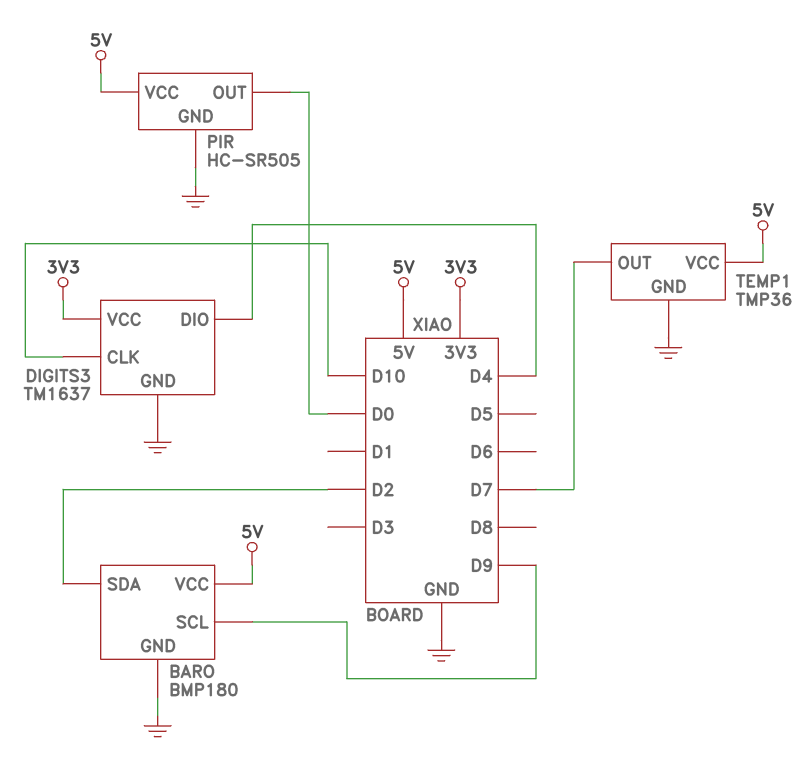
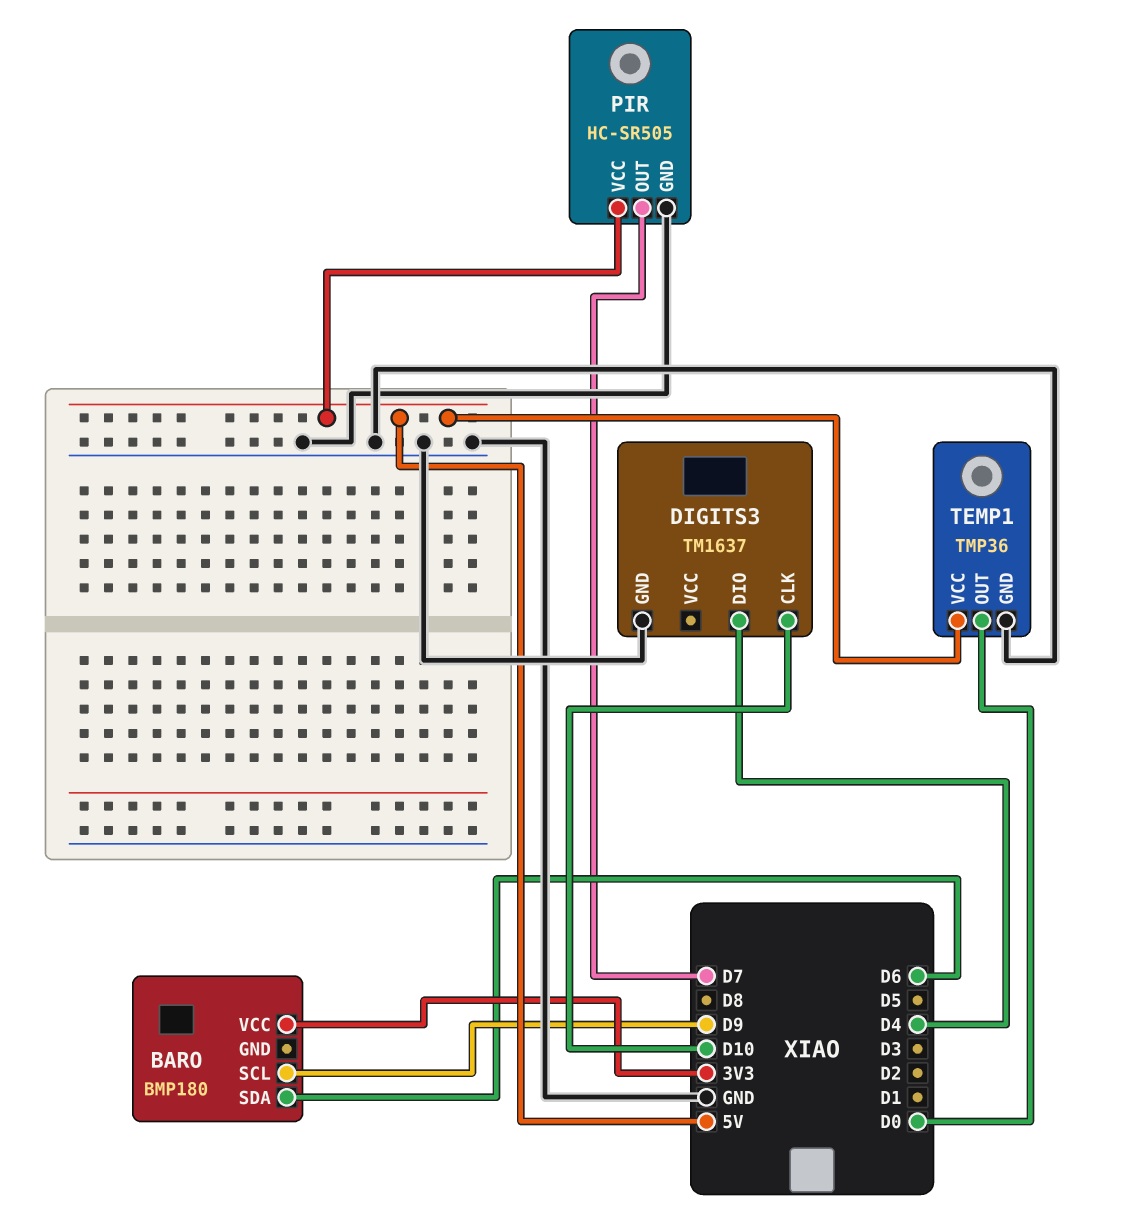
BARO pin GND: GND -> none
BARO pin SDA: D2 -> D6
BARO pin VCC: 5V -> 3V3
DIGITS3 pin VCC: 3V3 -> none
PIR pin OUT: D0 -> D7
TEMP1 pin OUT: D7 -> D0

